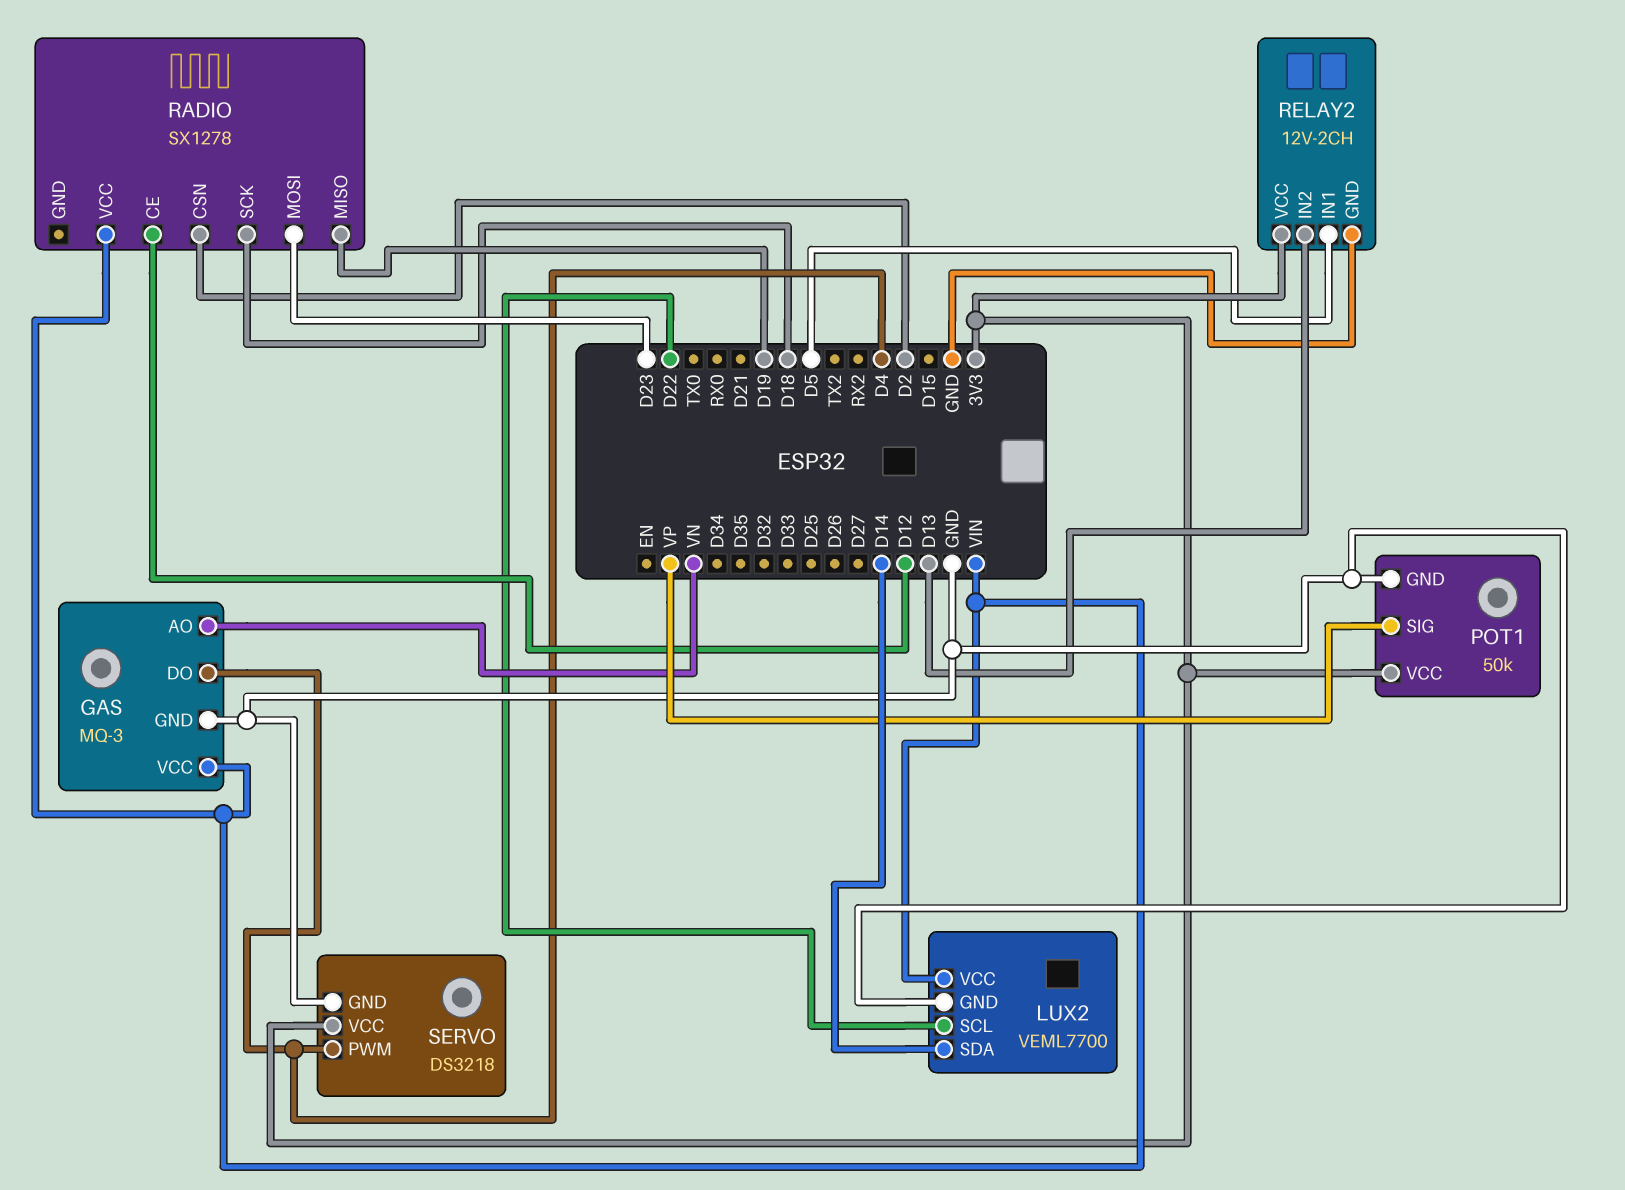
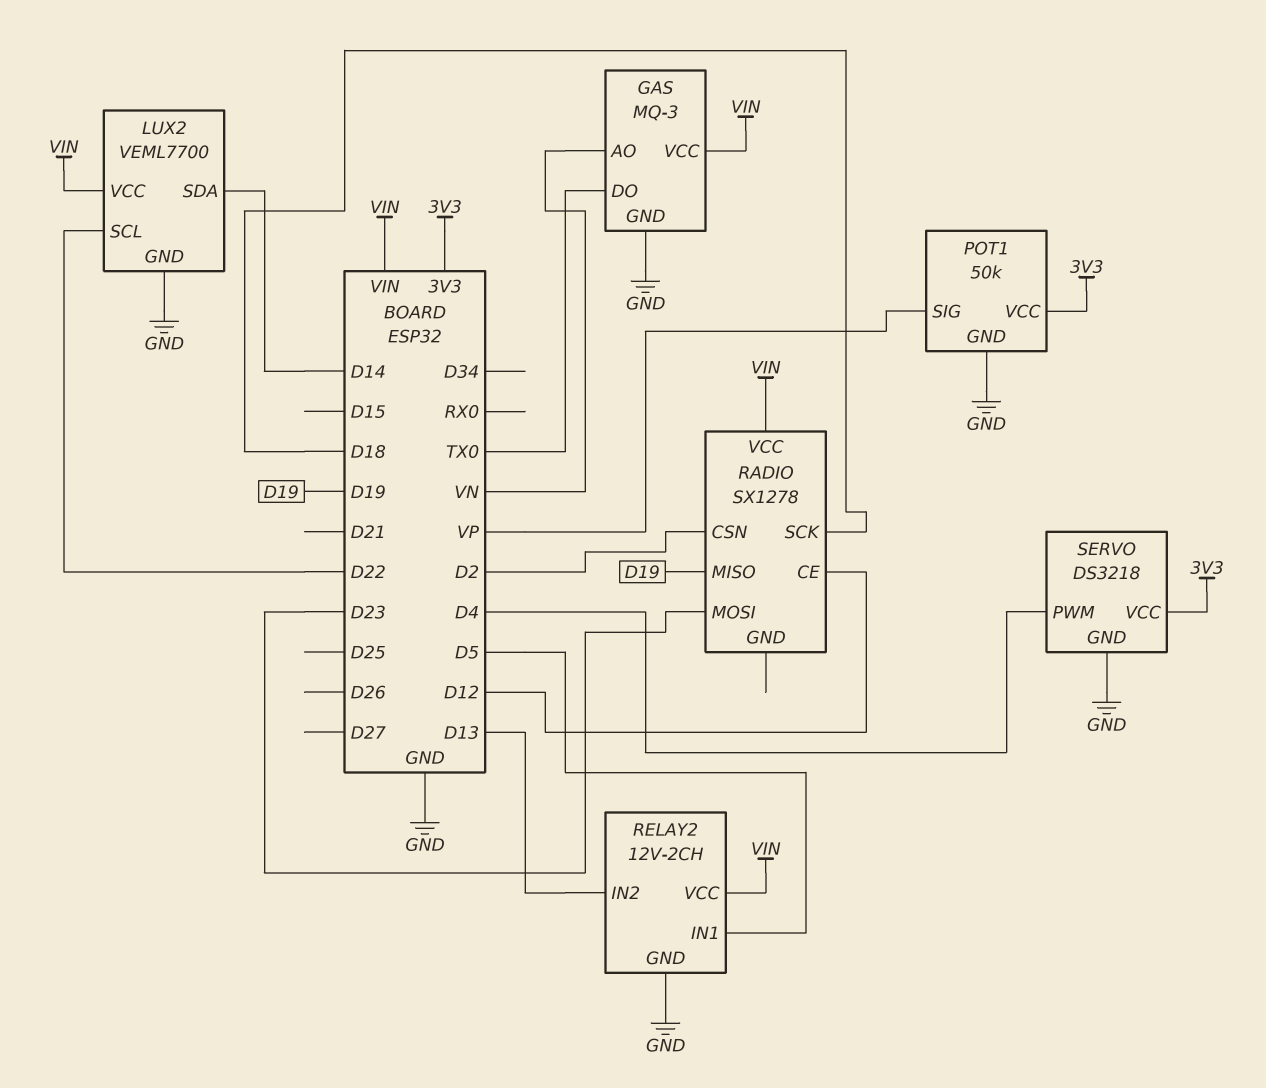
GAS pin DO: D4 -> TX0
RELAY2 pin VCC: 3V3 -> VIN

